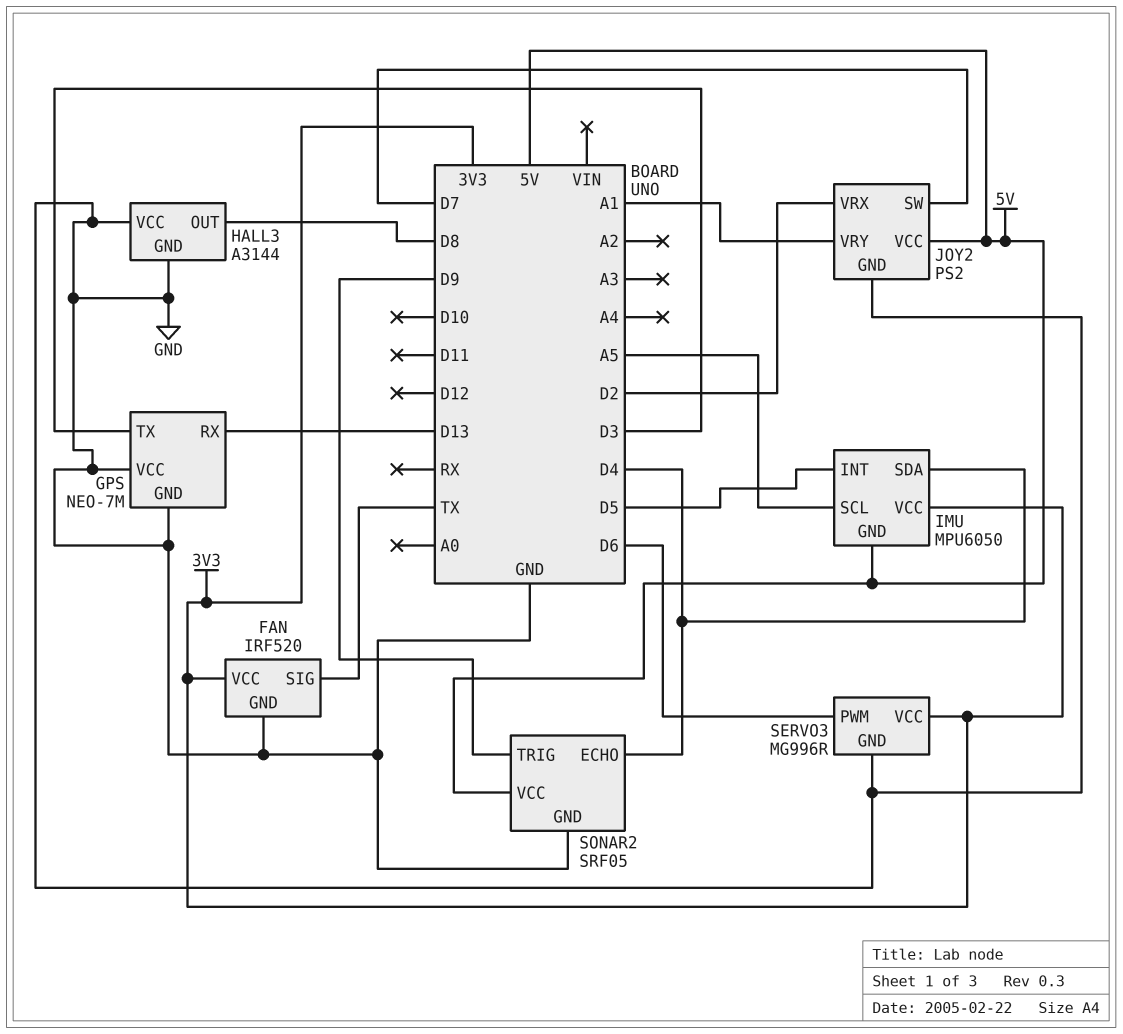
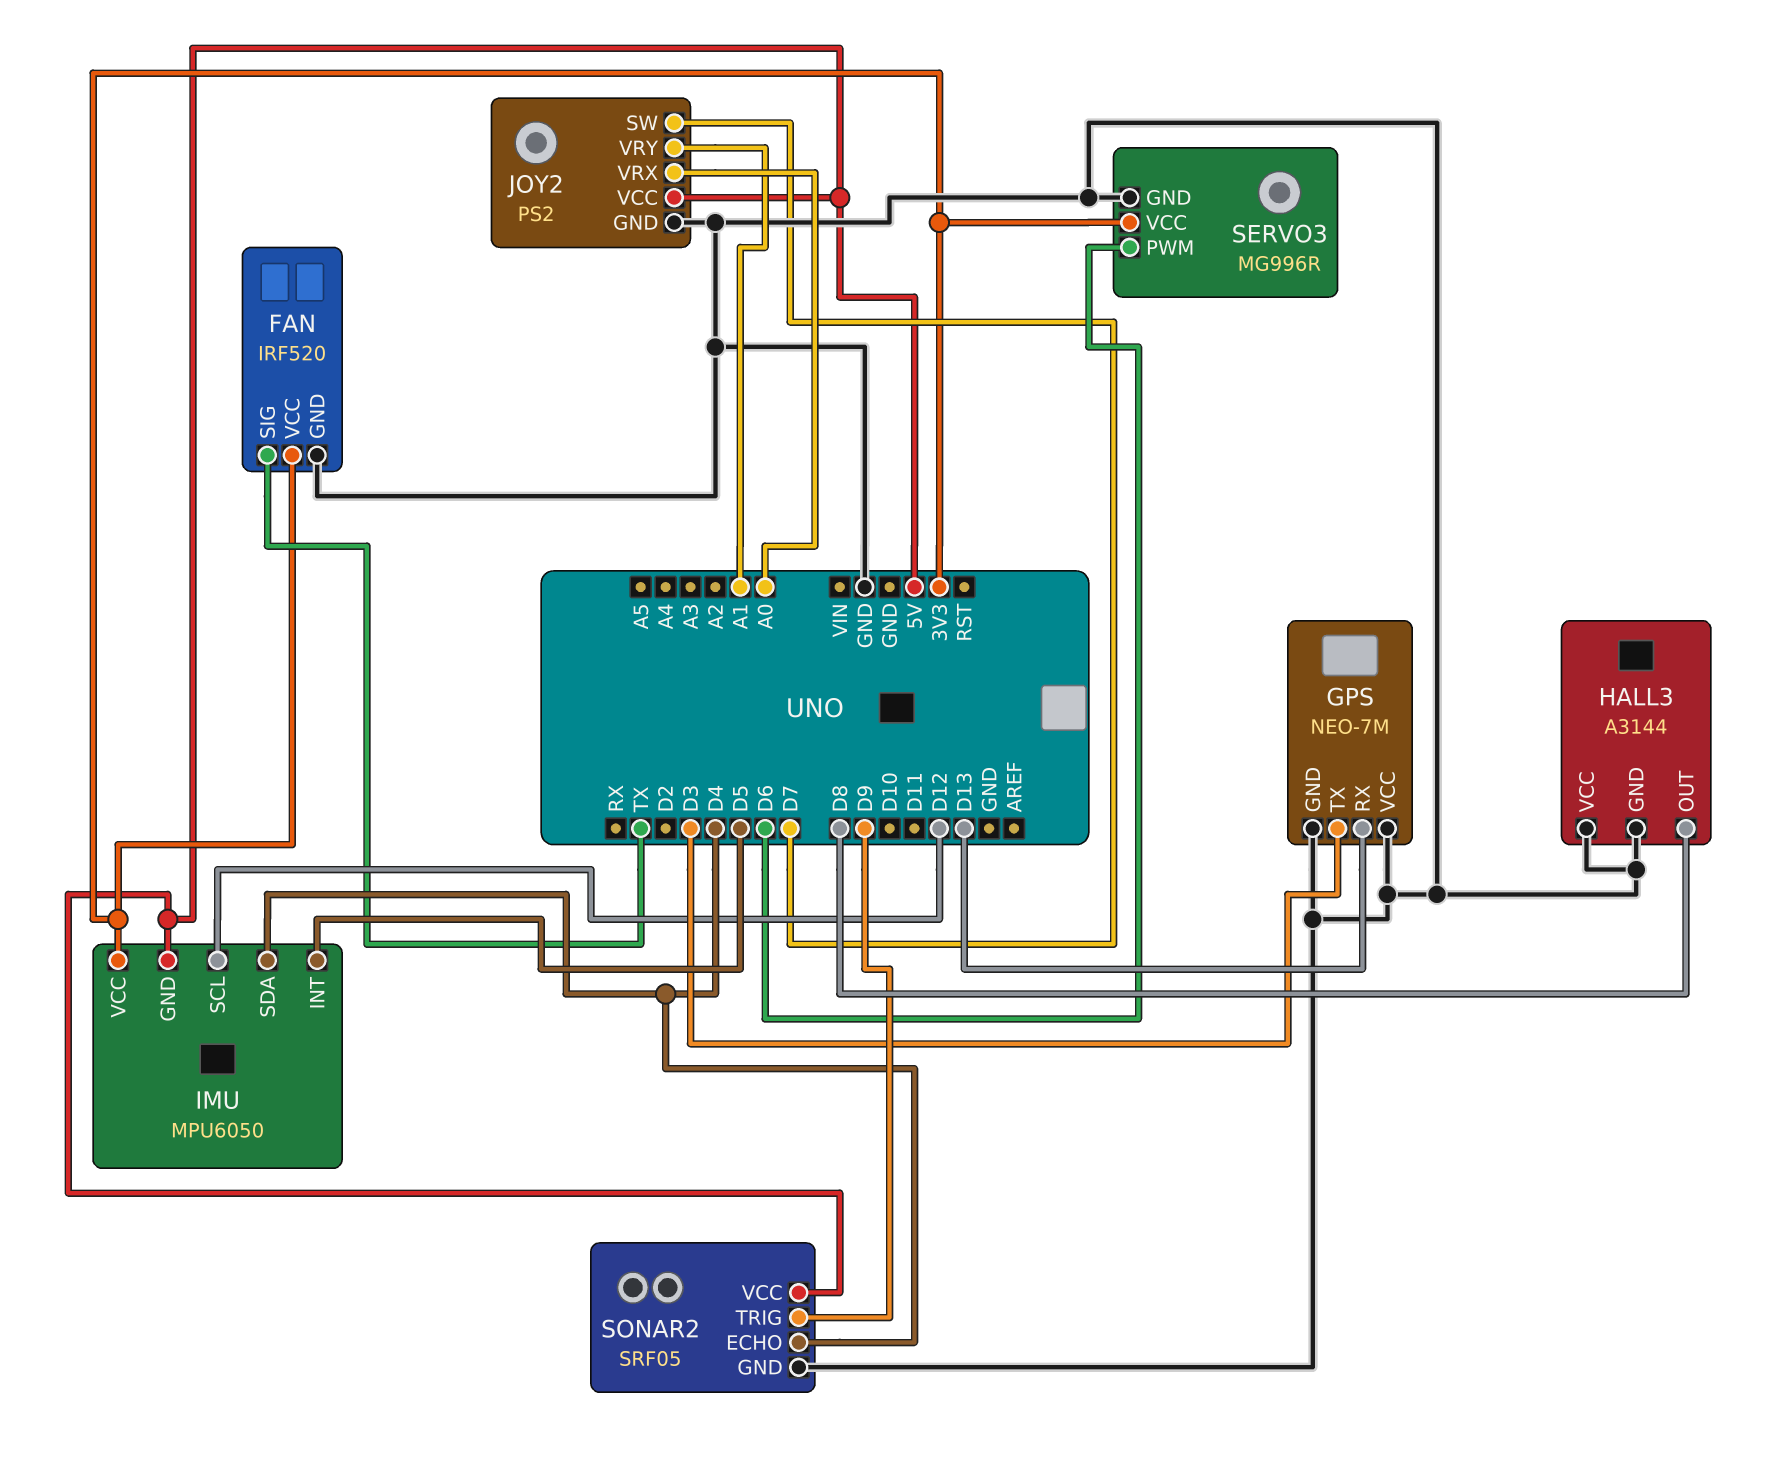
IMU pin SCL: A5 -> D12
JOY2 pin VRX: D2 -> A0

